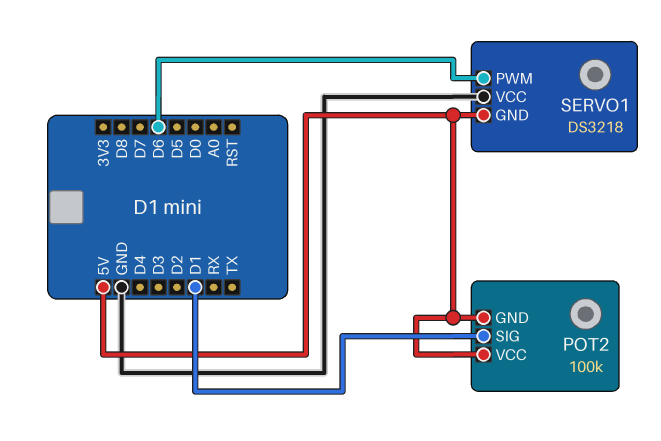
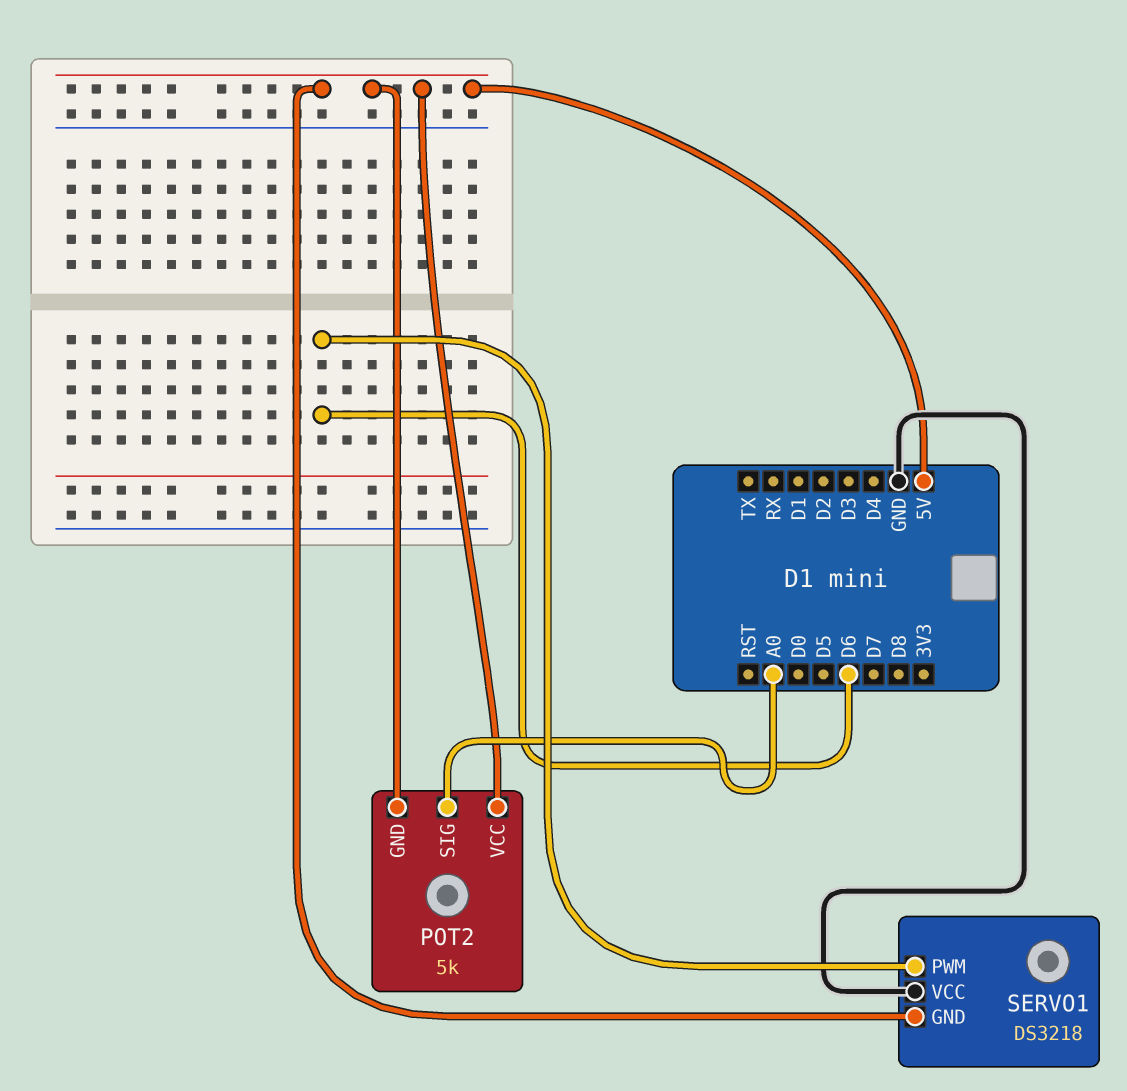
POT2: 100k -> 5k
POT2 pin SIG: D1 -> A0

